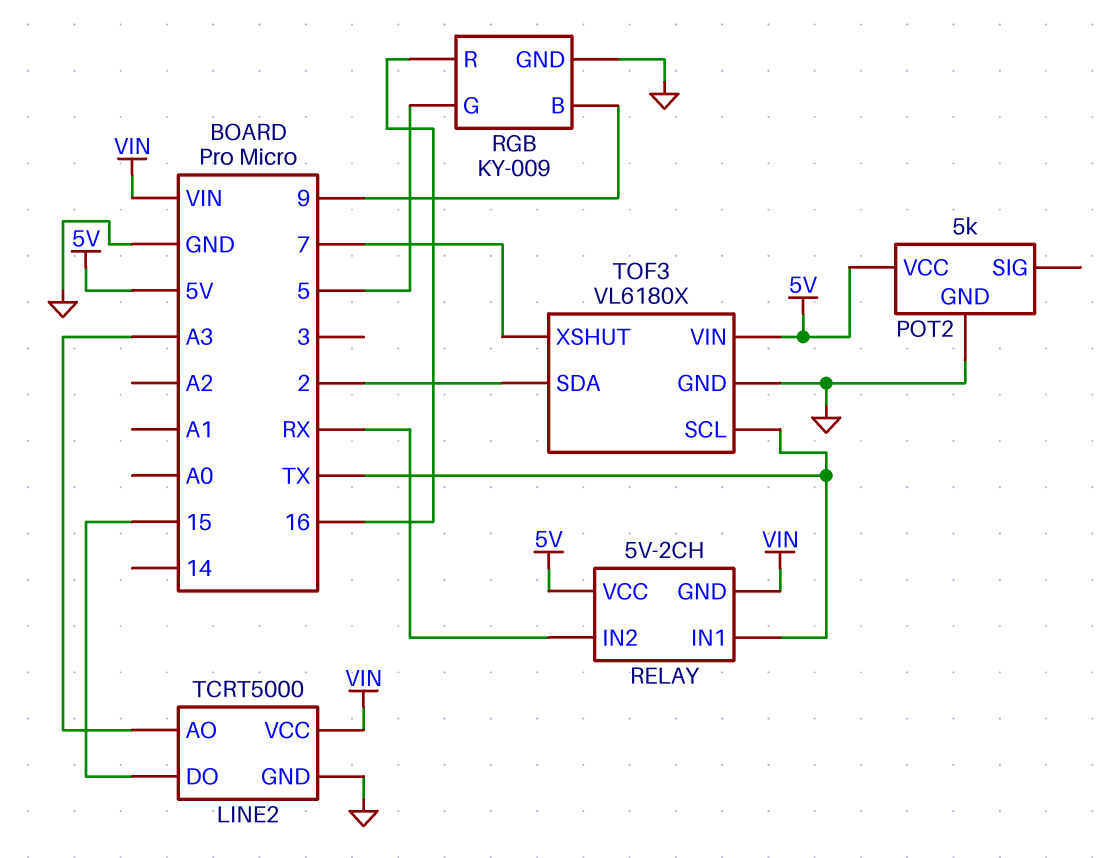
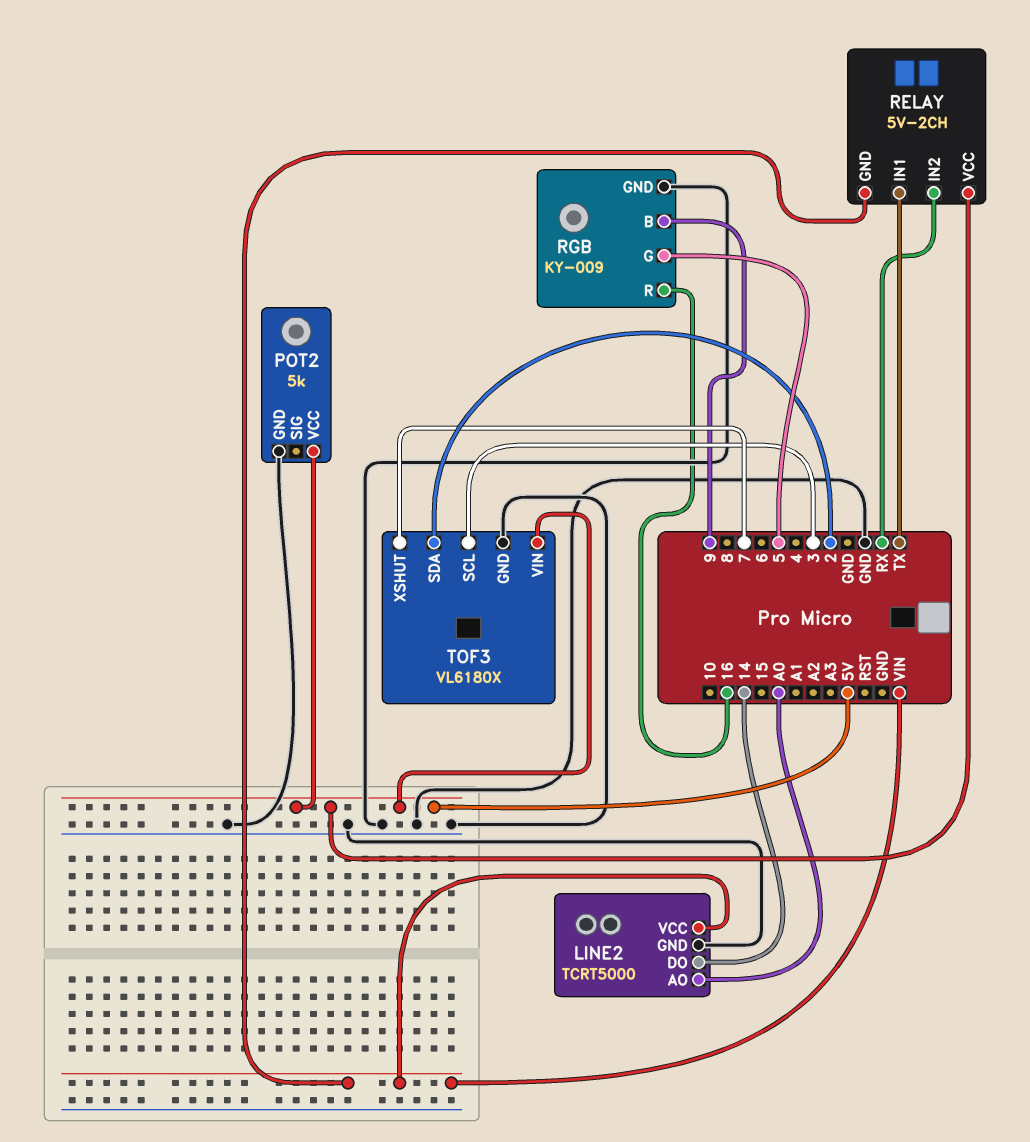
LINE2 pin AO: A3 -> A0
LINE2 pin DO: 15 -> 14
TOF3 pin SCL: TX -> 3

